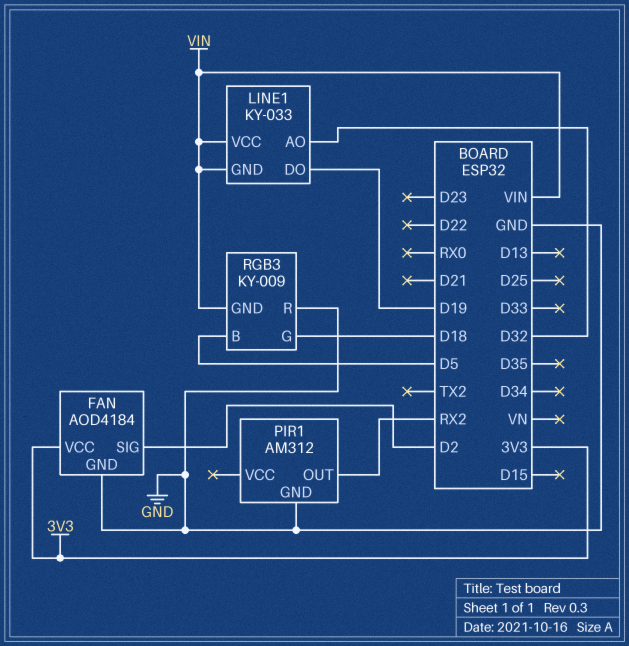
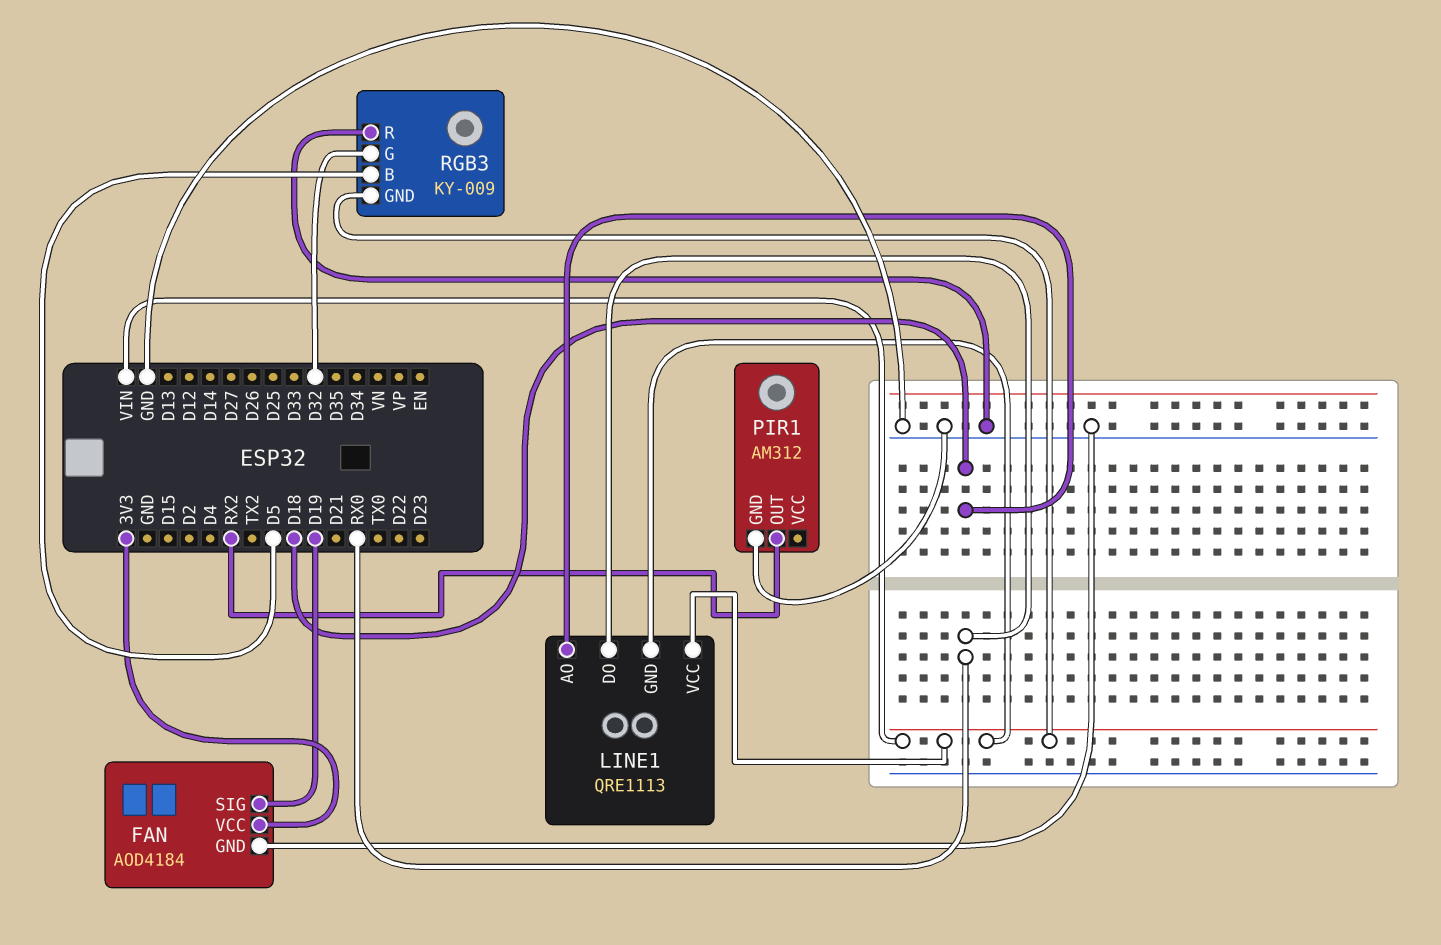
FAN pin SIG: D2 -> D19
LINE1: KY-033 -> QRE1113
LINE1 pin AO: D32 -> D18
LINE1 pin DO: D19 -> RX0
RGB3 pin G: D18 -> D32

